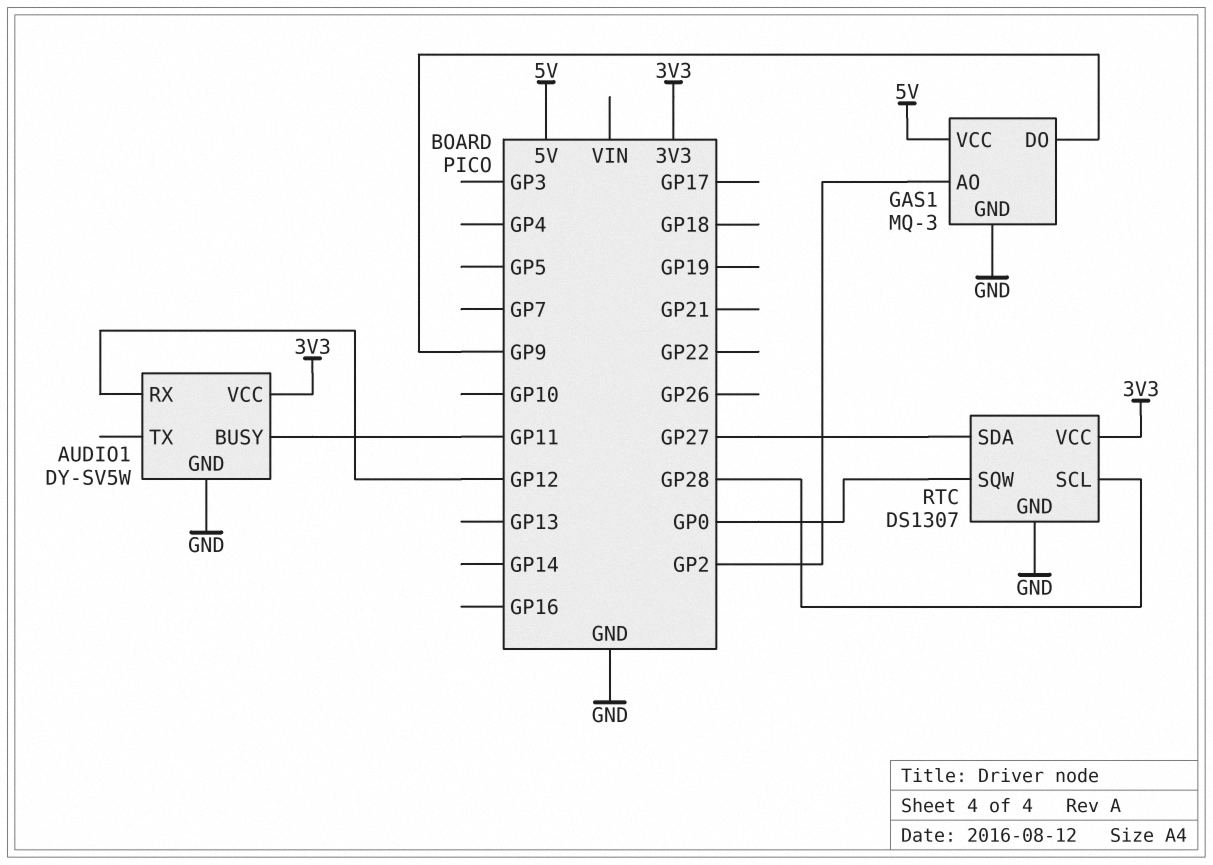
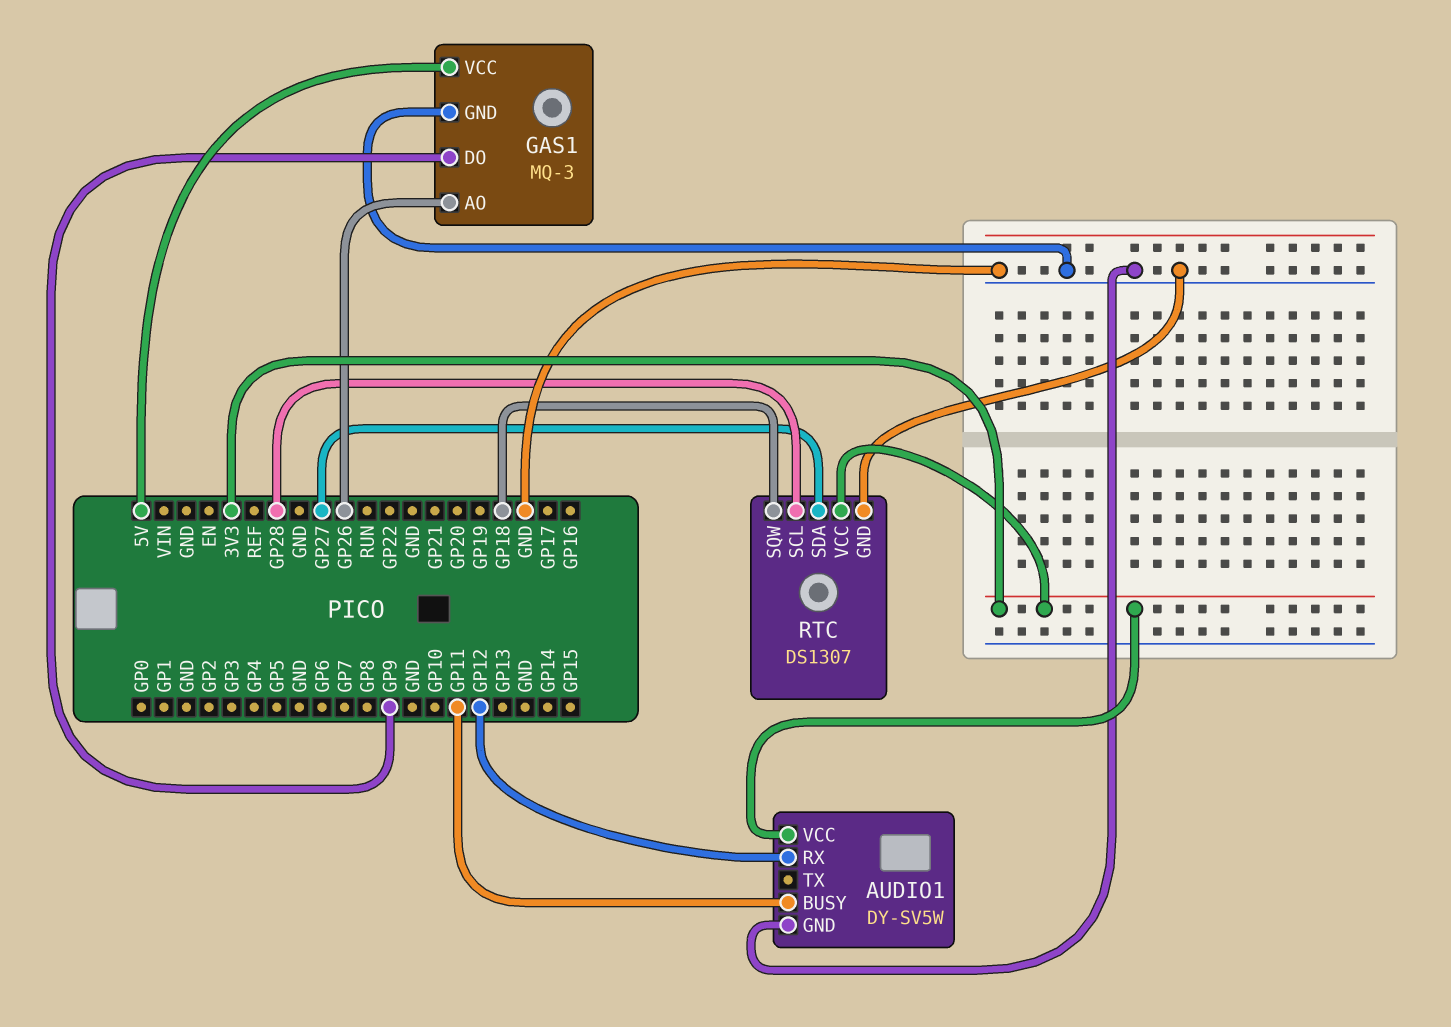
GAS1 pin AO: GP2 -> GP26
RTC pin SQW: GP0 -> GP18

